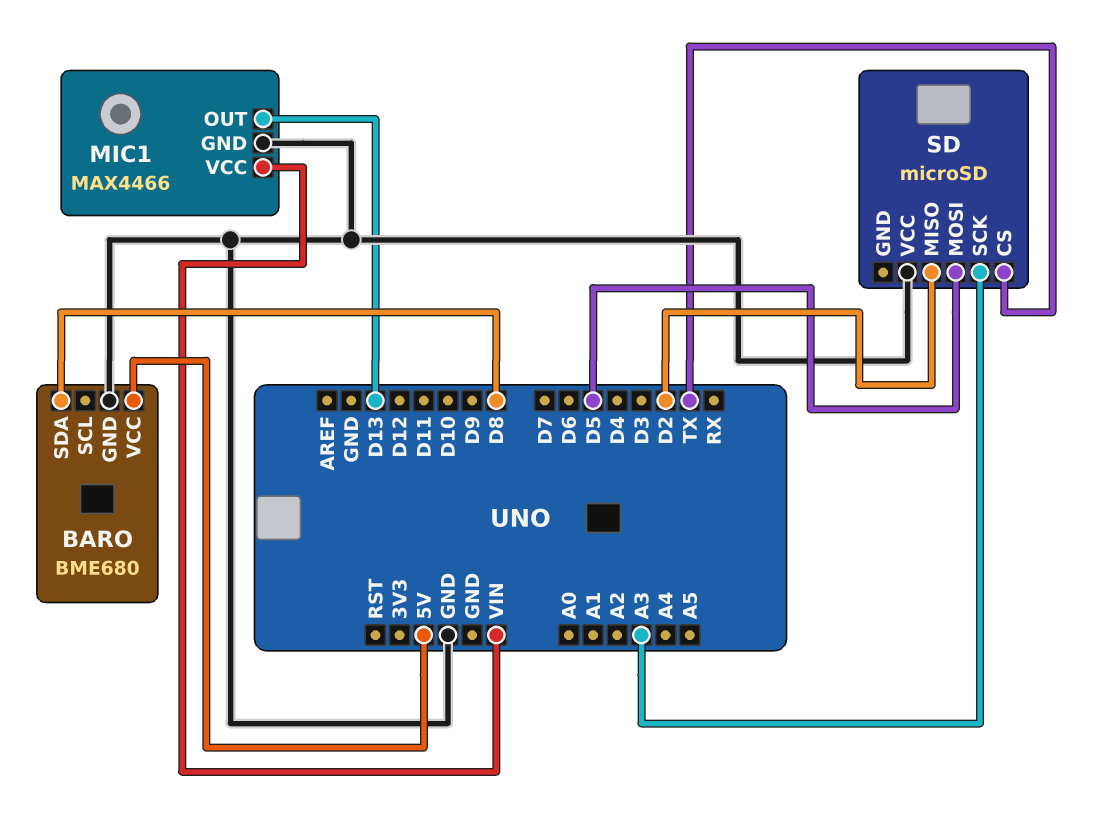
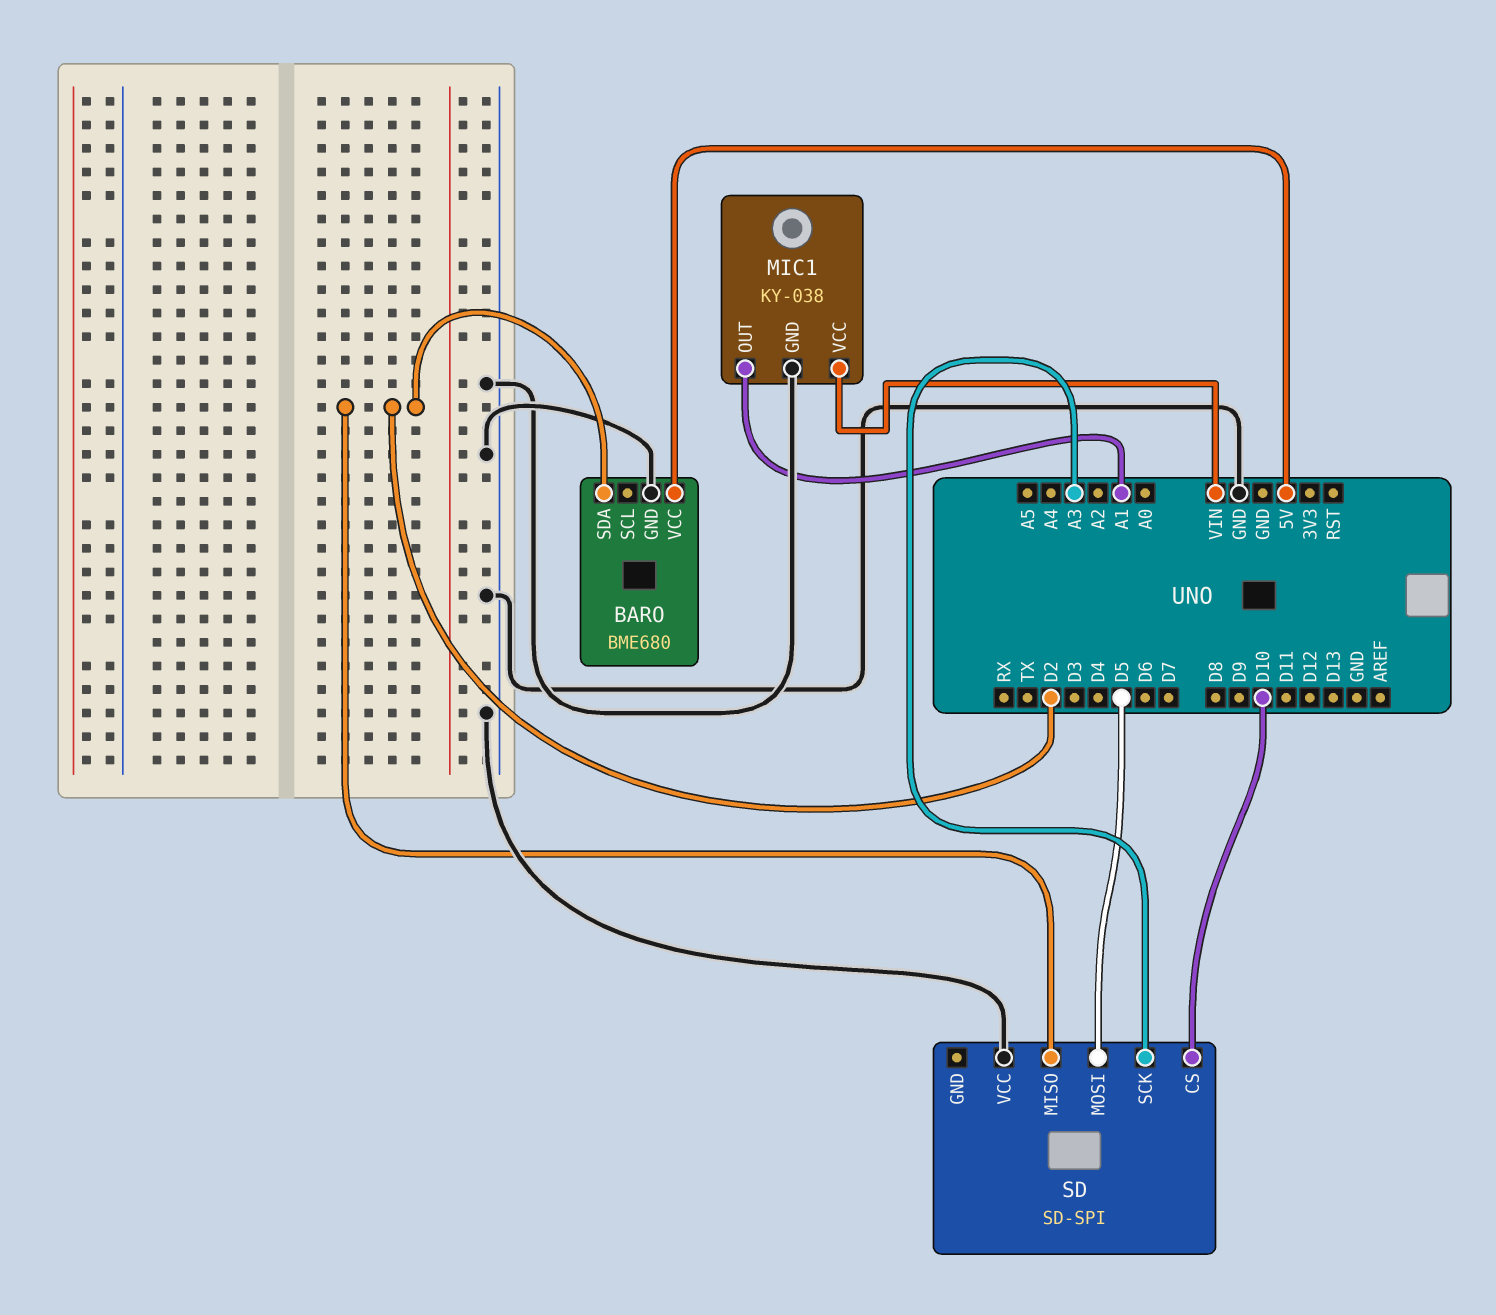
BARO pin SDA: D8 -> D2
MIC1: MAX4466 -> KY-038
MIC1 pin OUT: D13 -> A1
SD: microSD -> SD-SPI
SD pin CS: TX -> D10

